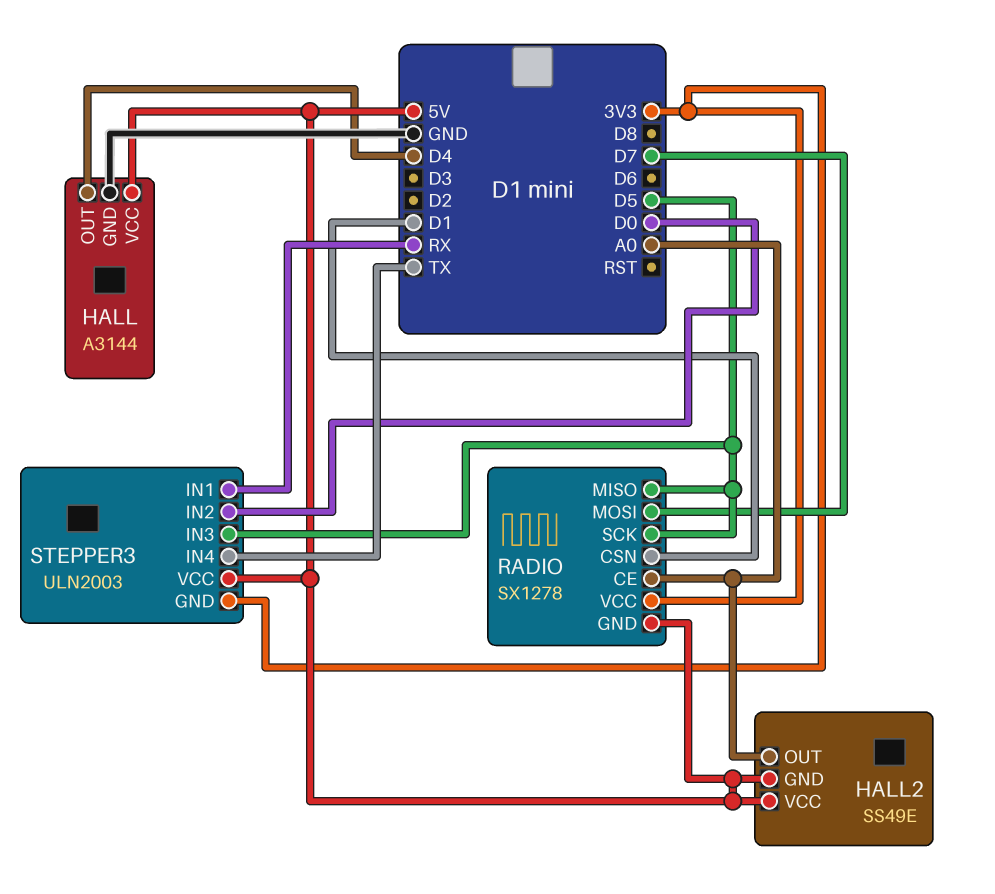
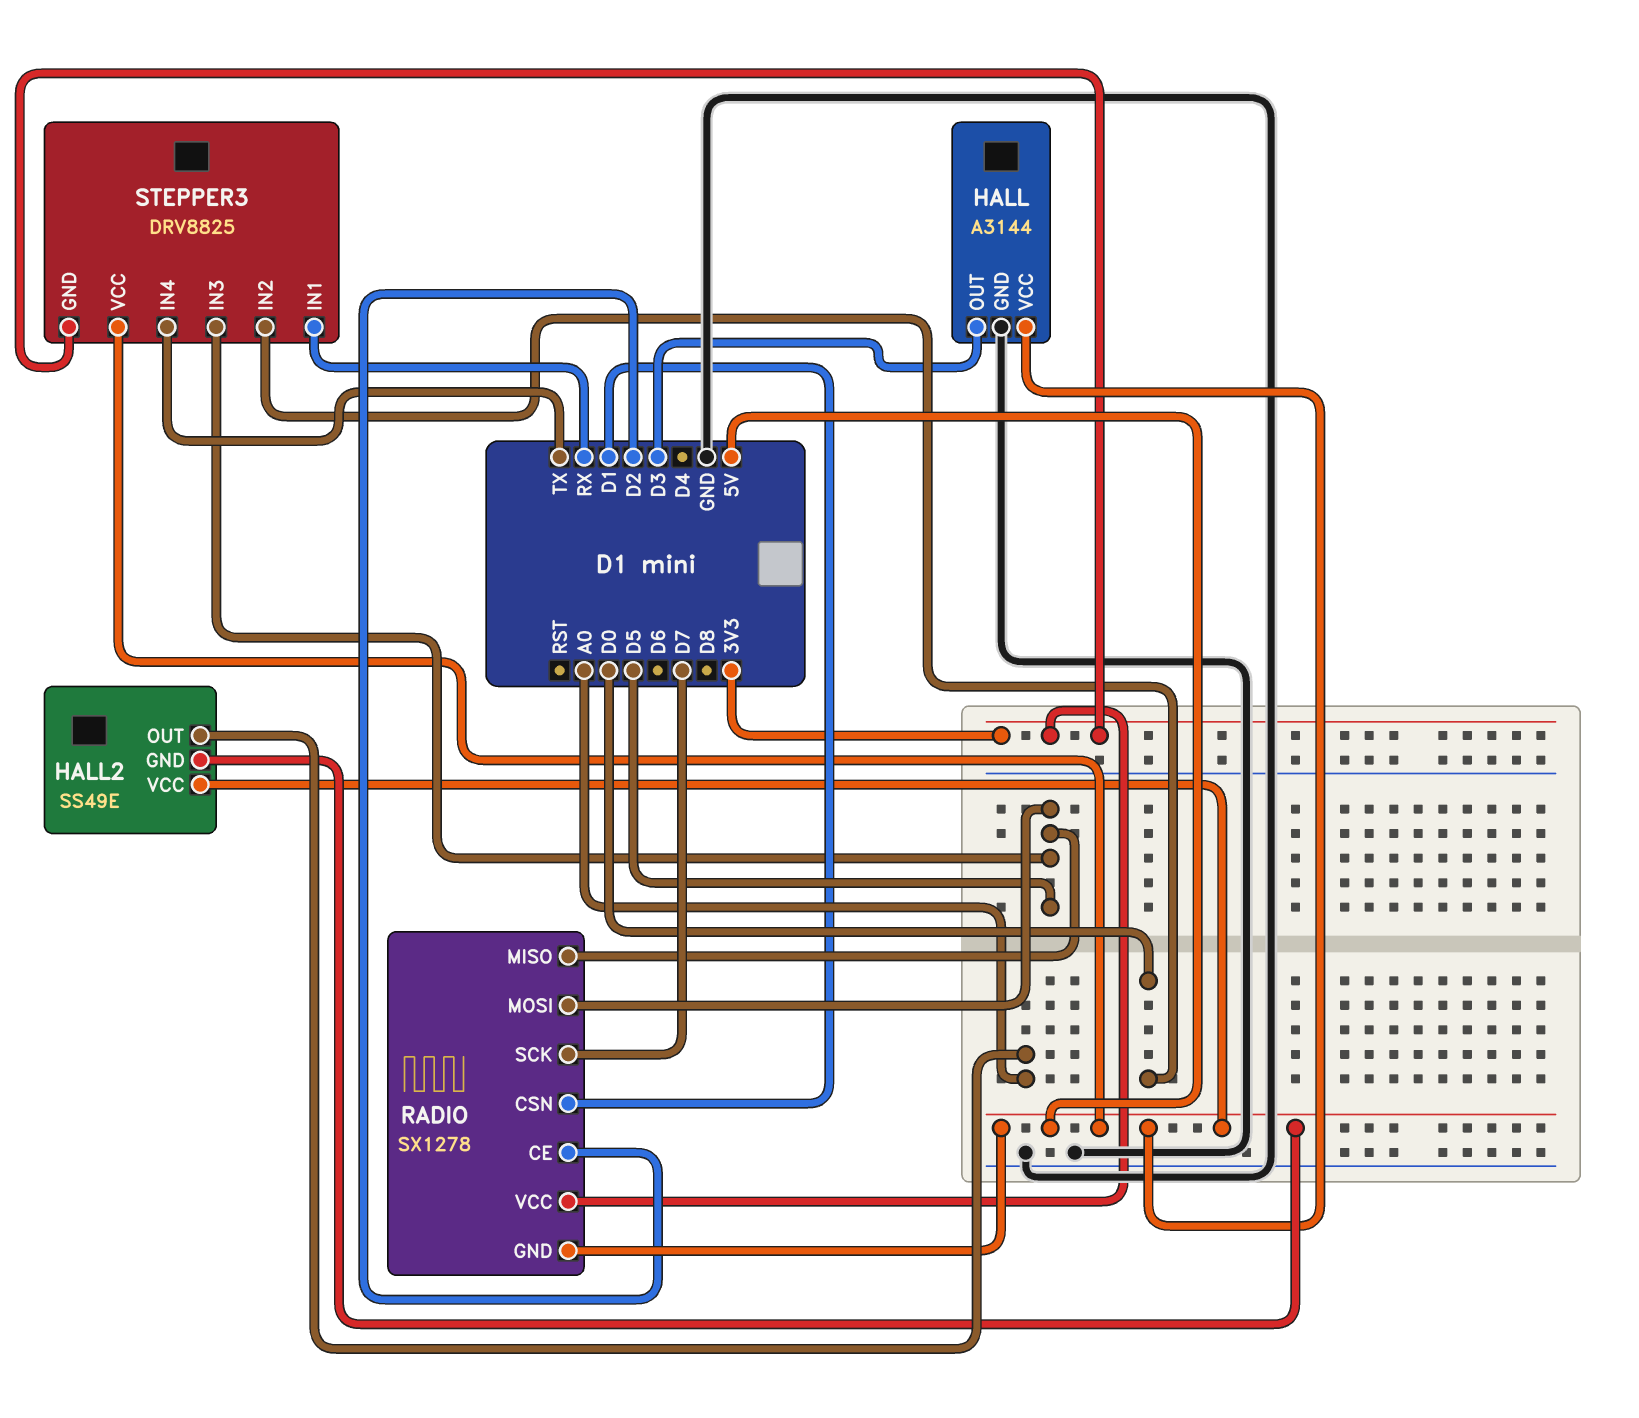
HALL pin OUT: D4 -> D3
RADIO pin CE: A0 -> D2
RADIO pin MOSI: D7 -> D5
RADIO pin SCK: D5 -> D7
STEPPER3: ULN2003 -> DRV8825

